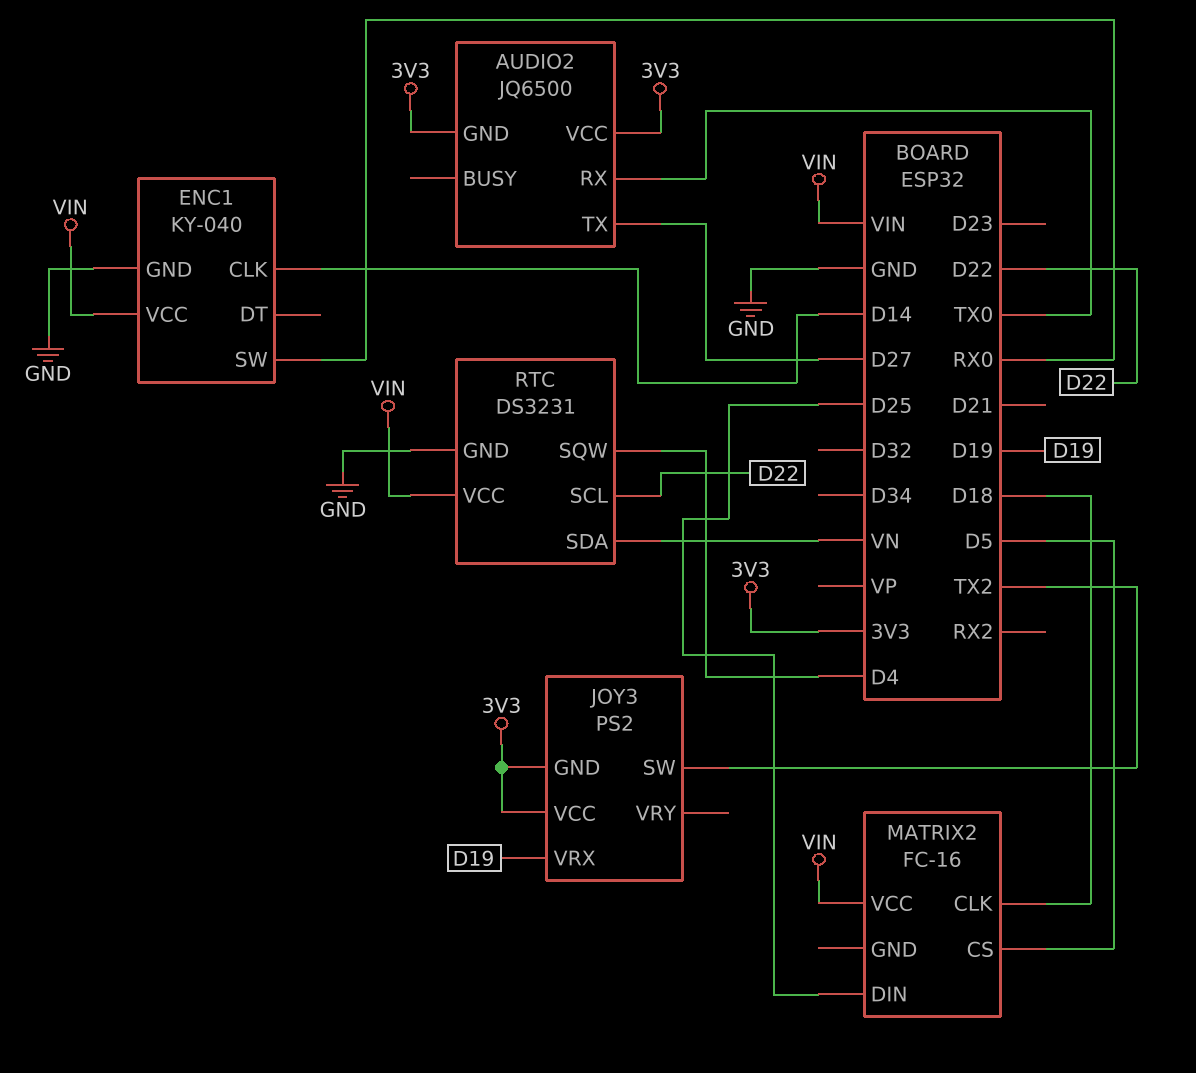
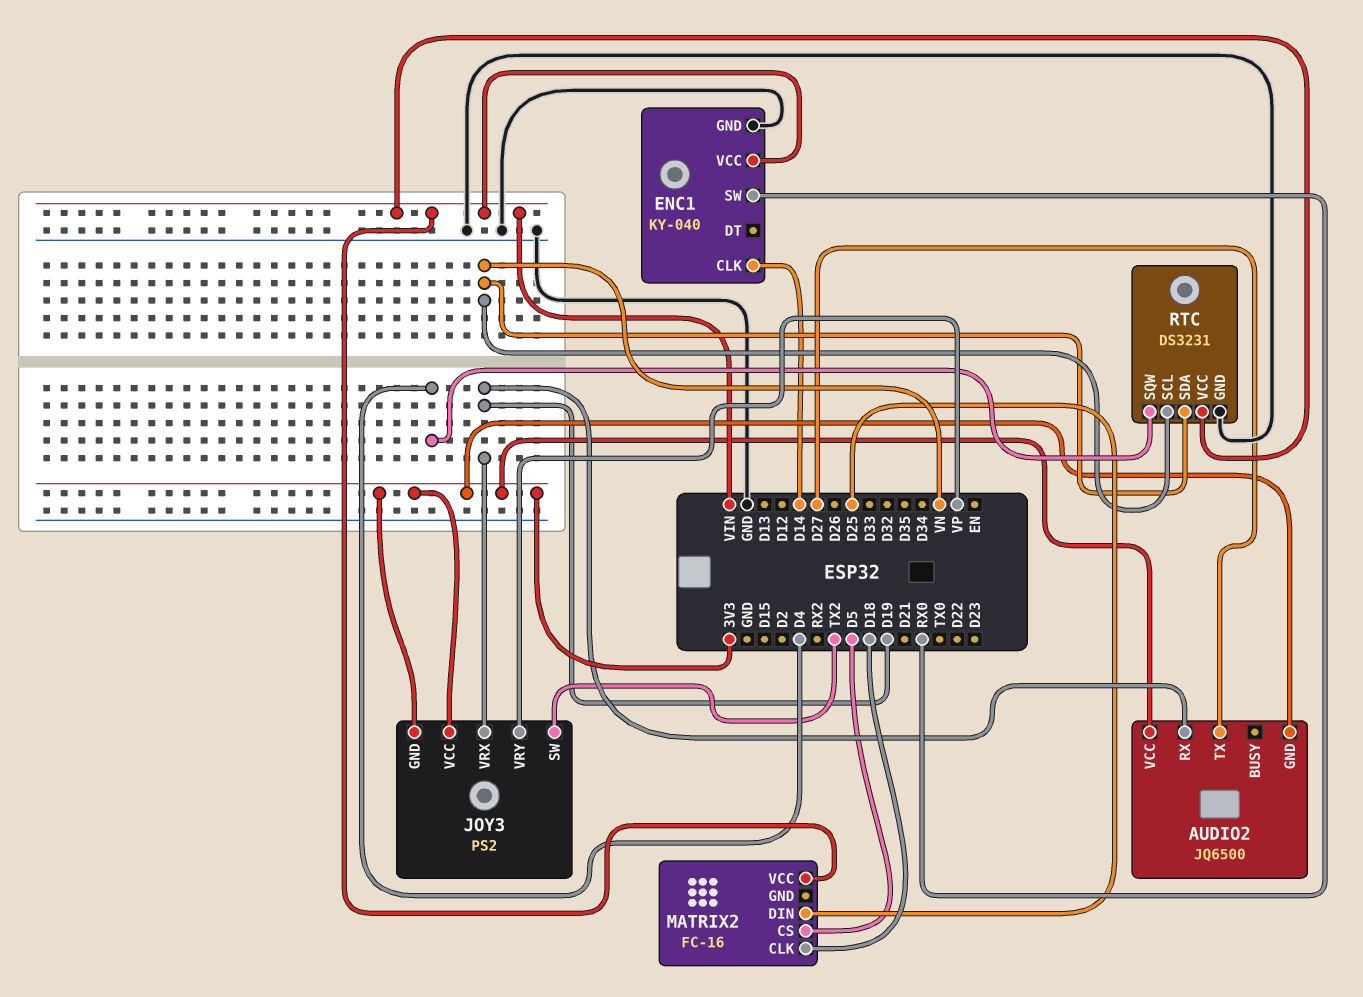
AUDIO2 pin RX: TX0 -> D19
JOY3 pin VRY: none -> VP
RTC pin SCL: D22 -> VN

